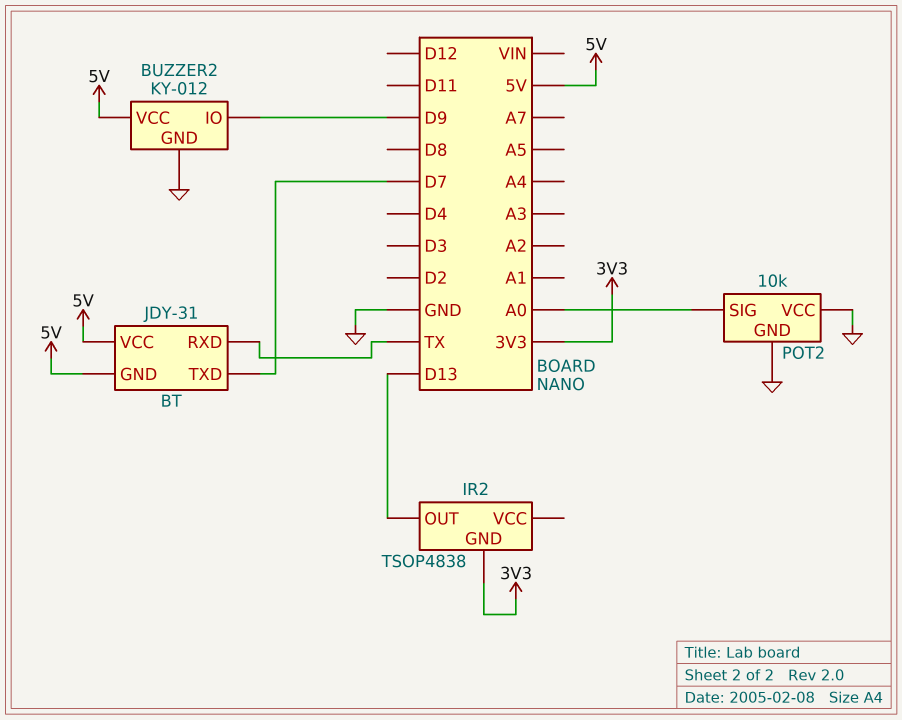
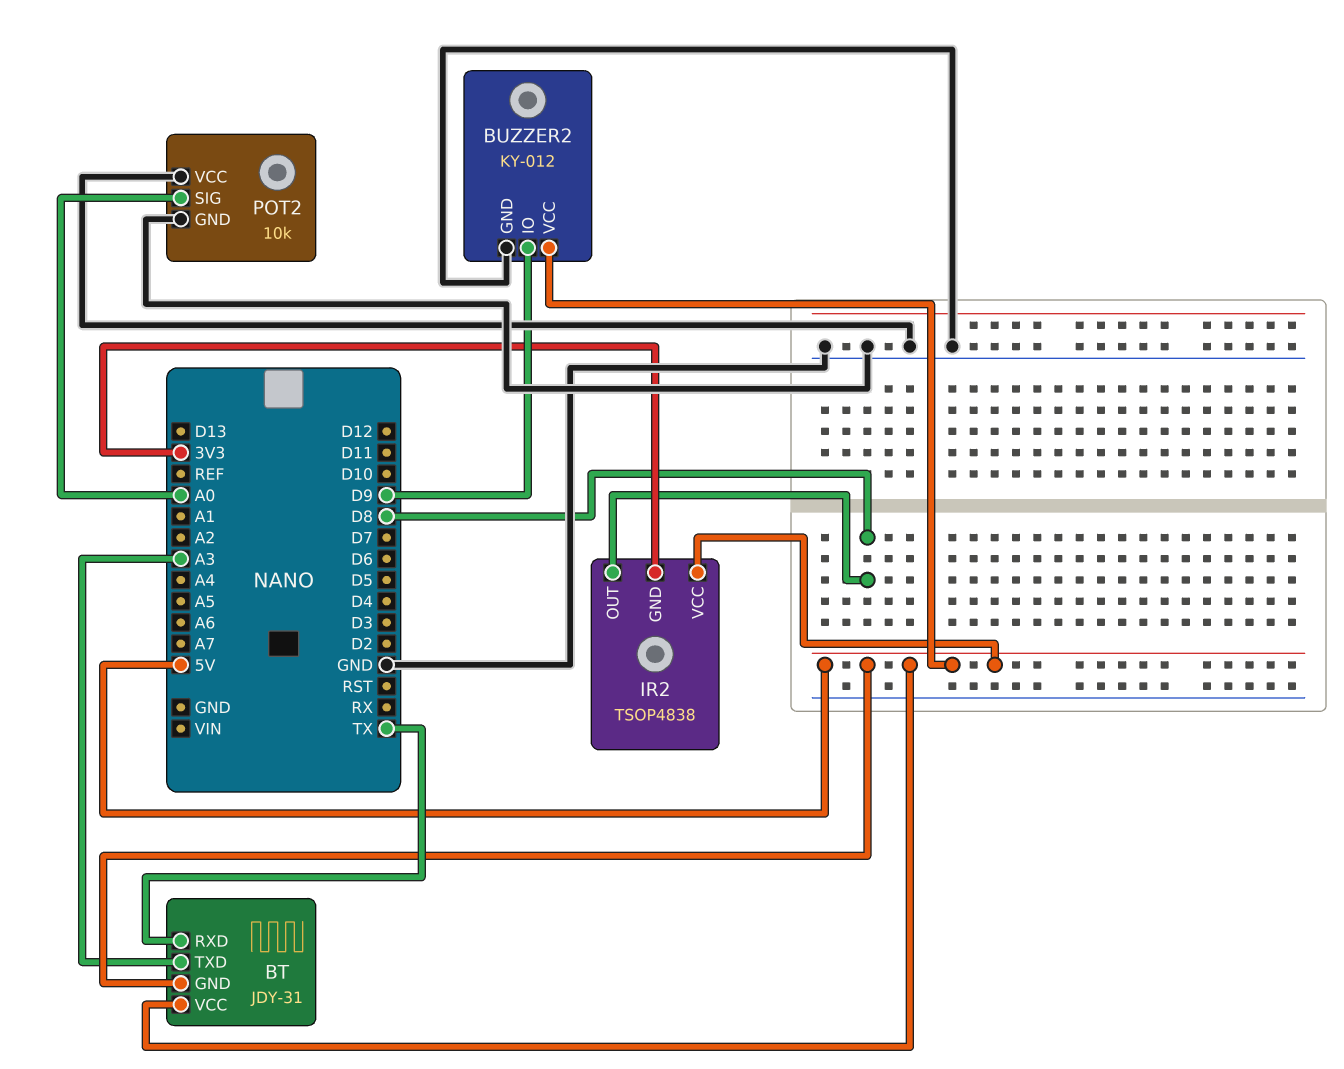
BT pin TXD: D7 -> A3
IR2 pin OUT: D13 -> D8
IR2 pin VCC: none -> 5V

